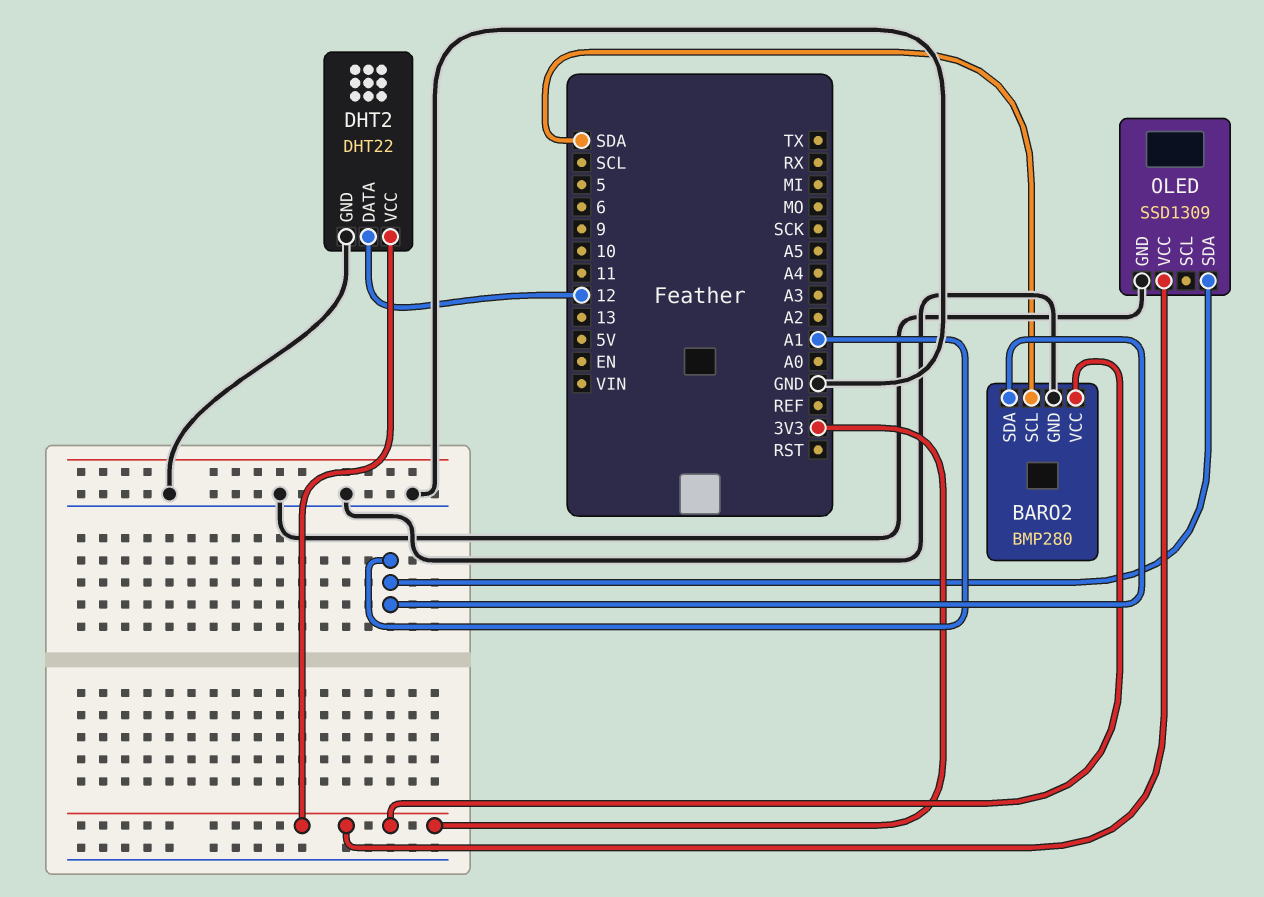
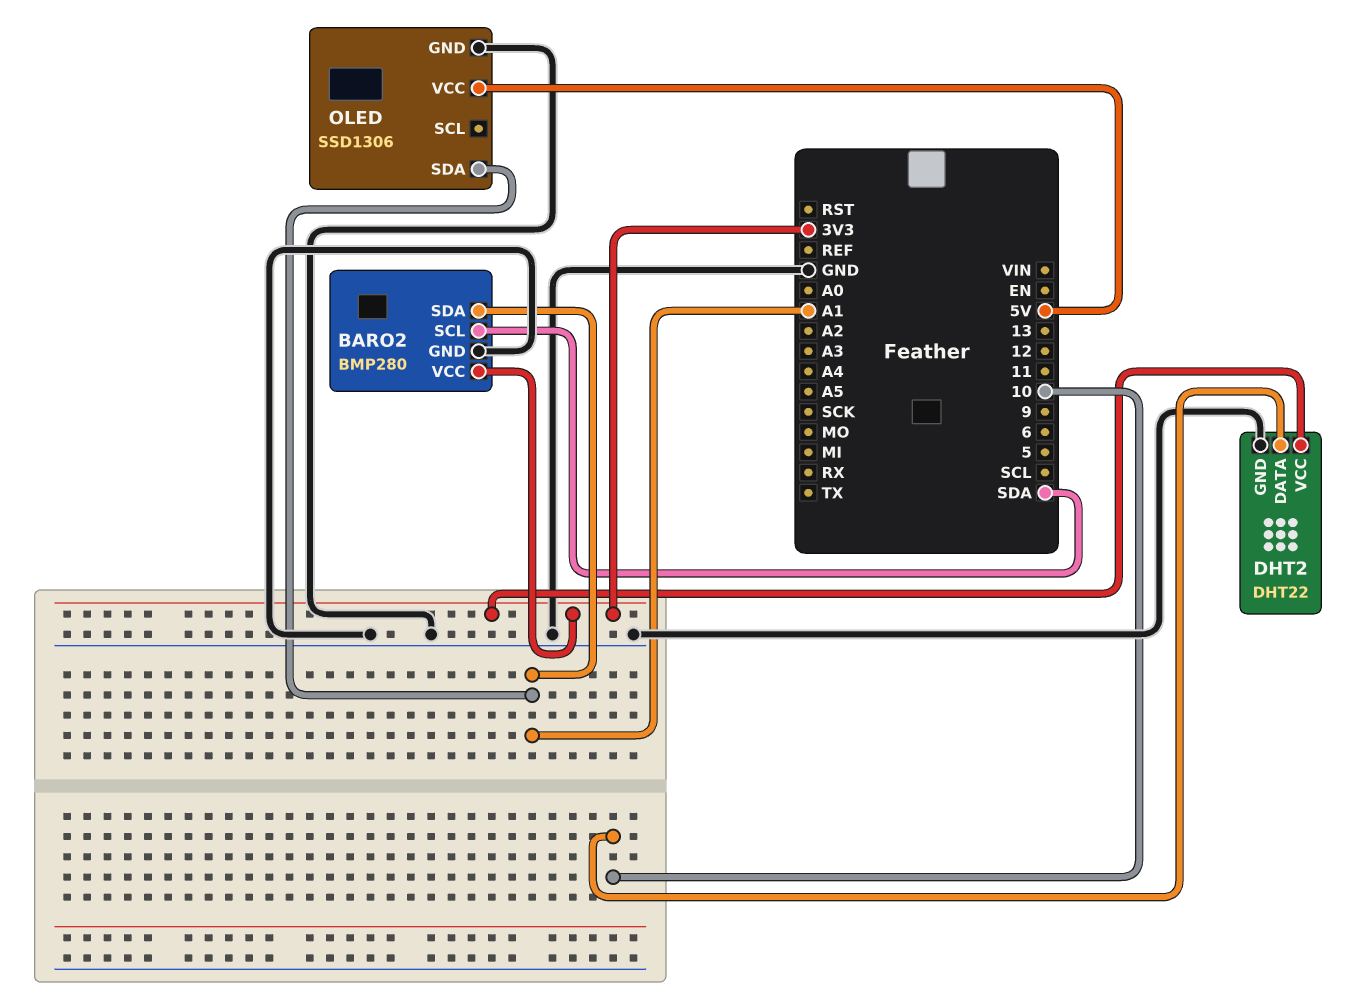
DHT2 pin DATA: 12 -> 10
OLED: SSD1309 -> SSD1306
OLED pin VCC: 3V3 -> 5V

